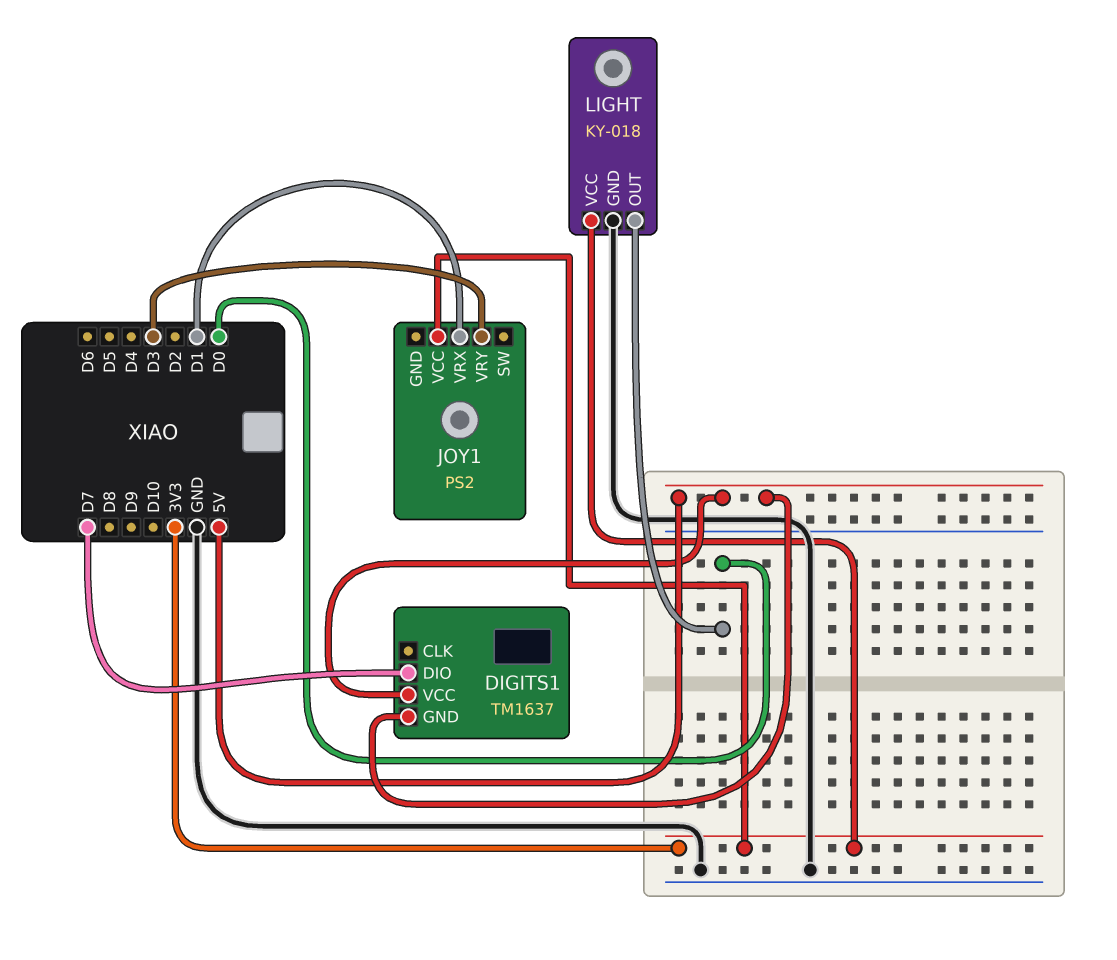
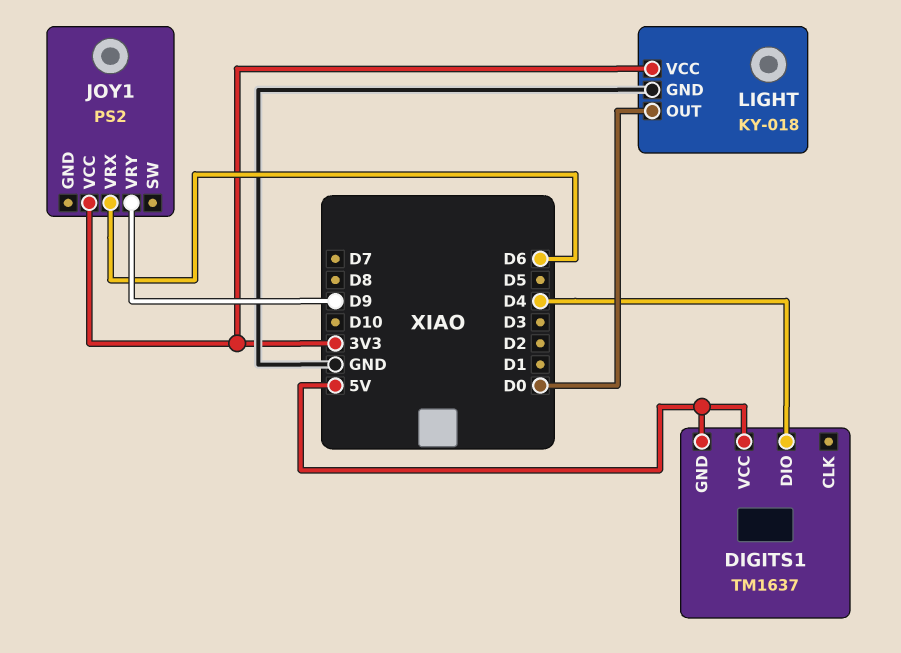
DIGITS1 pin DIO: D7 -> D4
JOY1 pin VRX: D1 -> D6
JOY1 pin VRY: D3 -> D9

